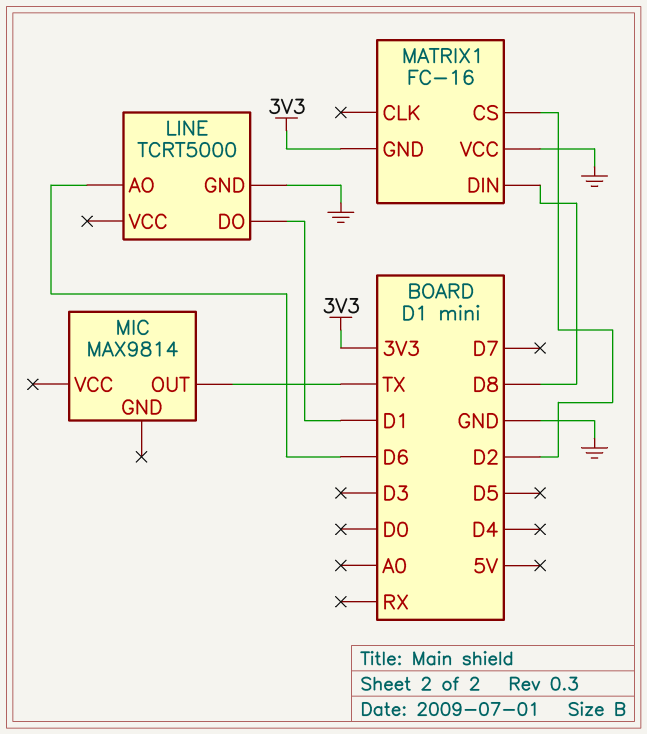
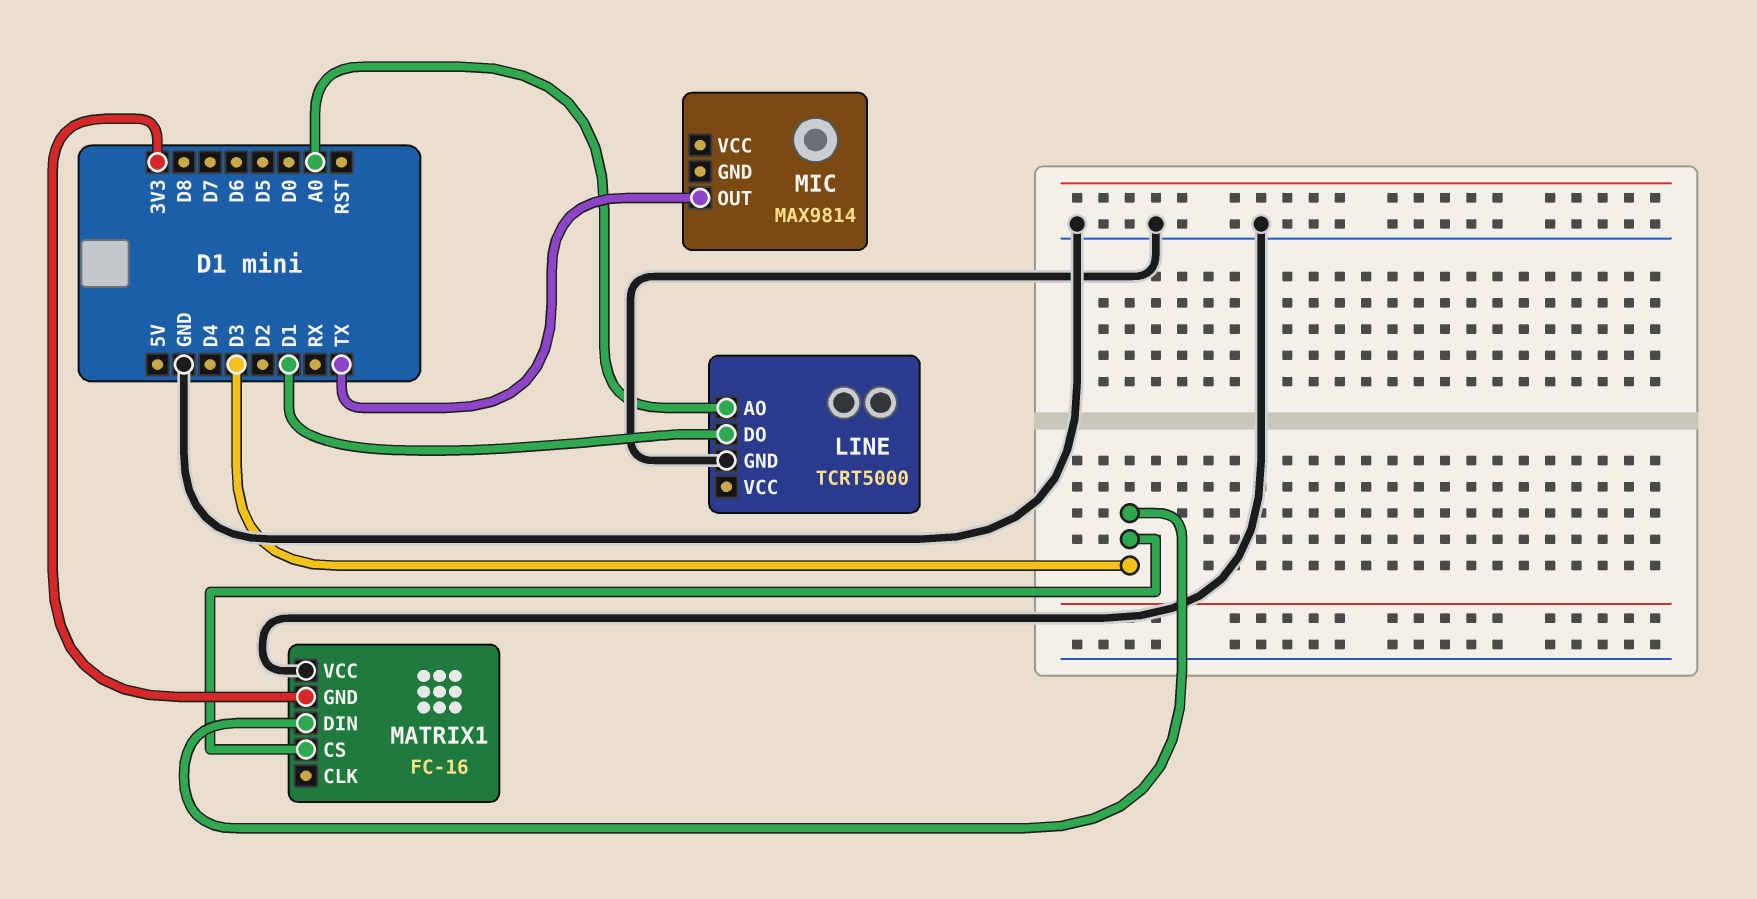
LINE pin AO: D6 -> A0
MATRIX1 pin CS: D2 -> D3
MATRIX1 pin DIN: D8 -> D3

